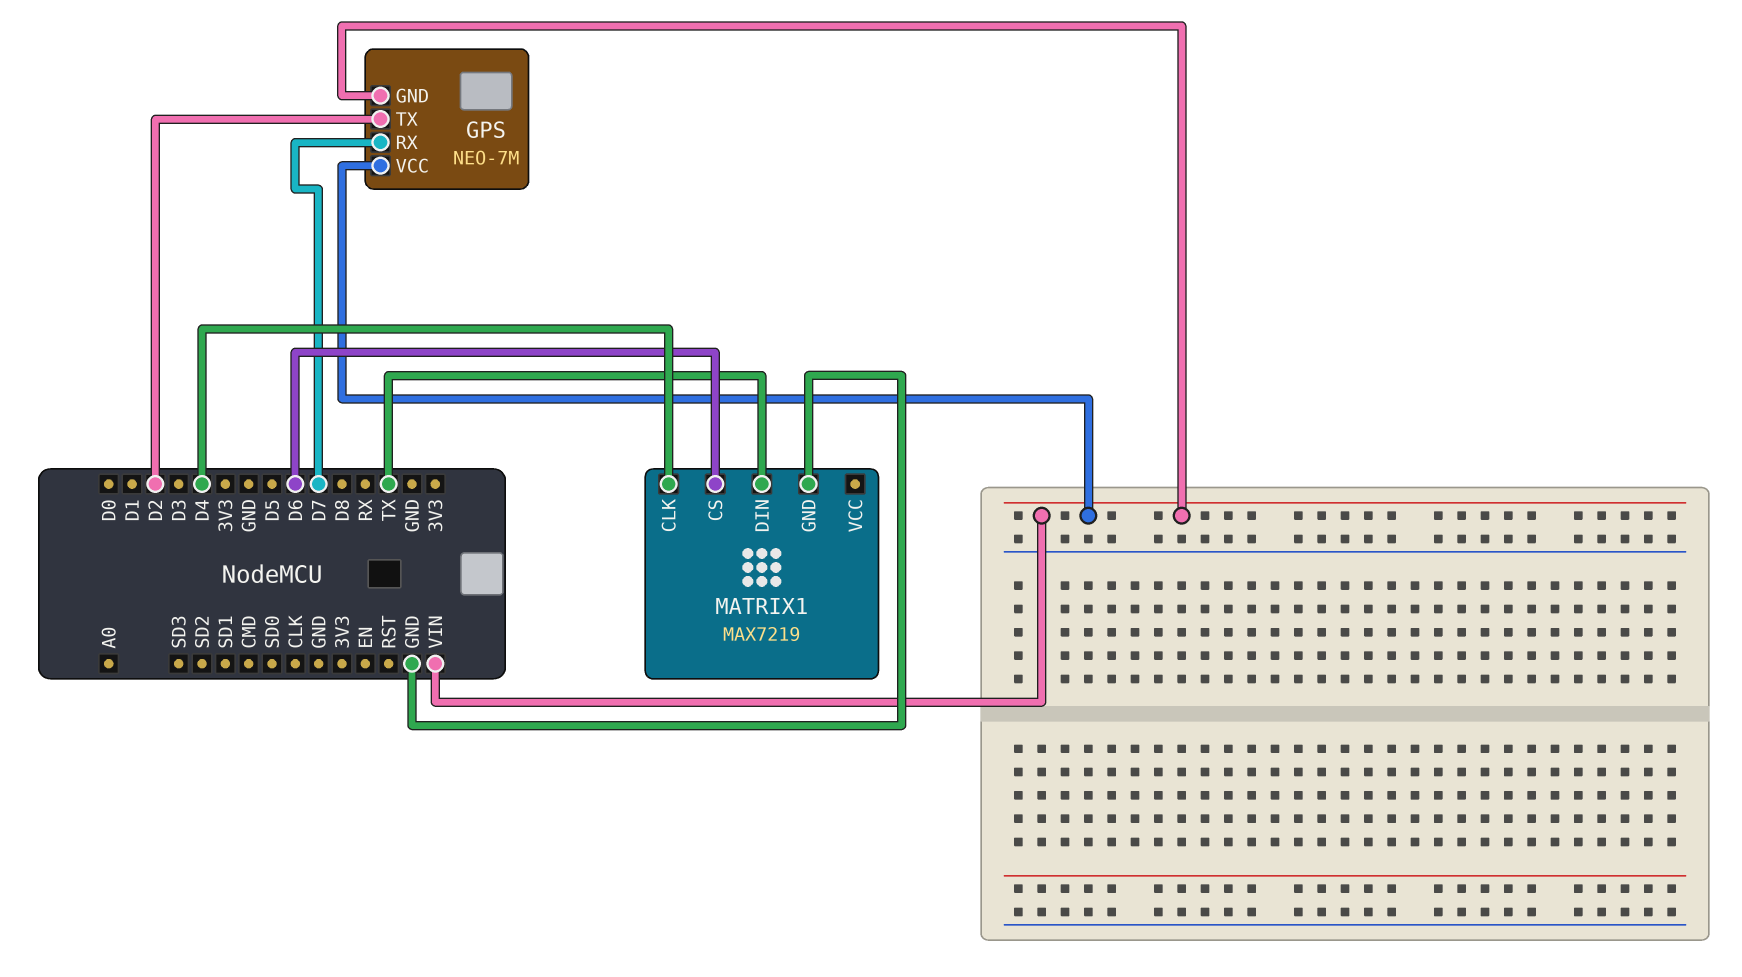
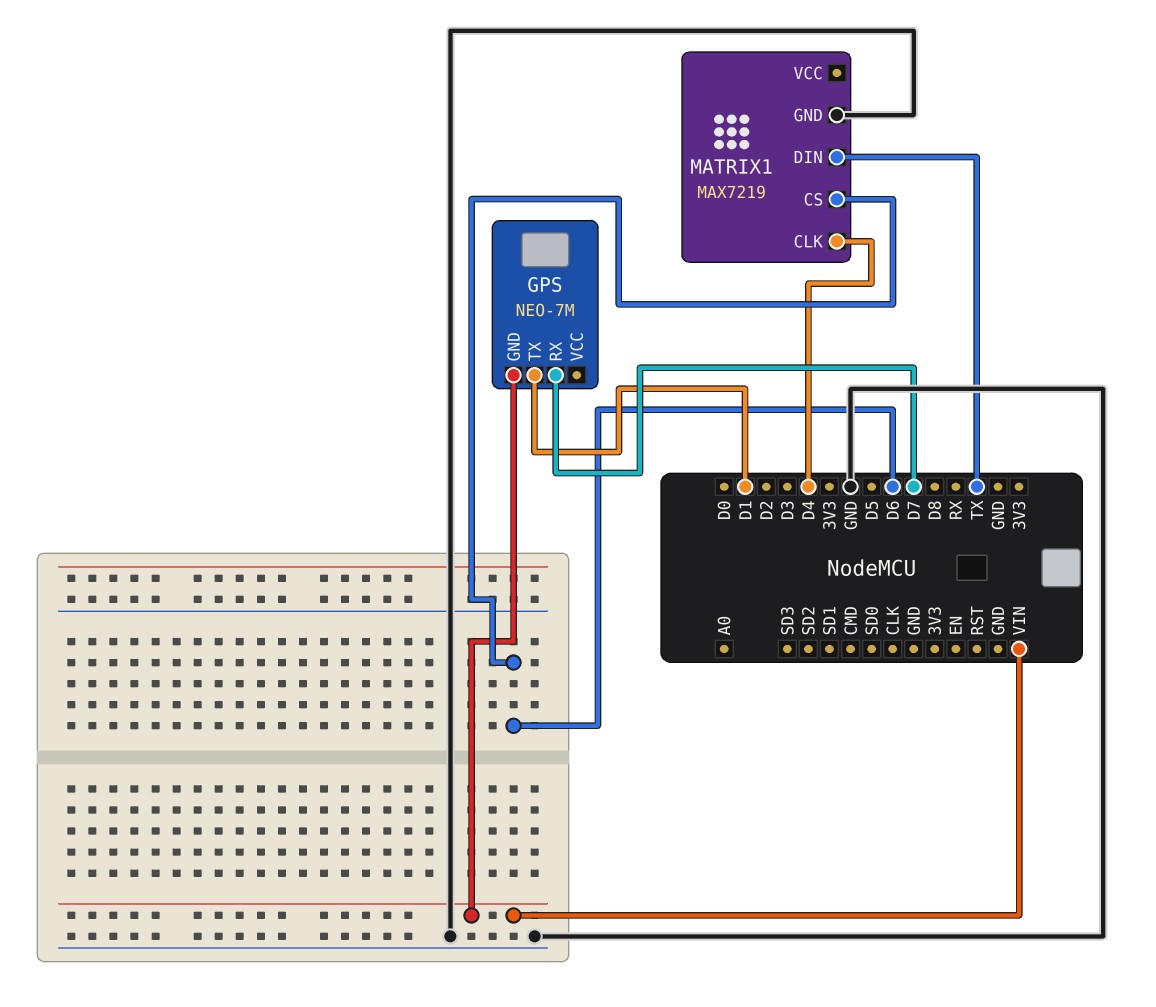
GPS pin TX: D2 -> D1
GPS pin VCC: VIN -> none

